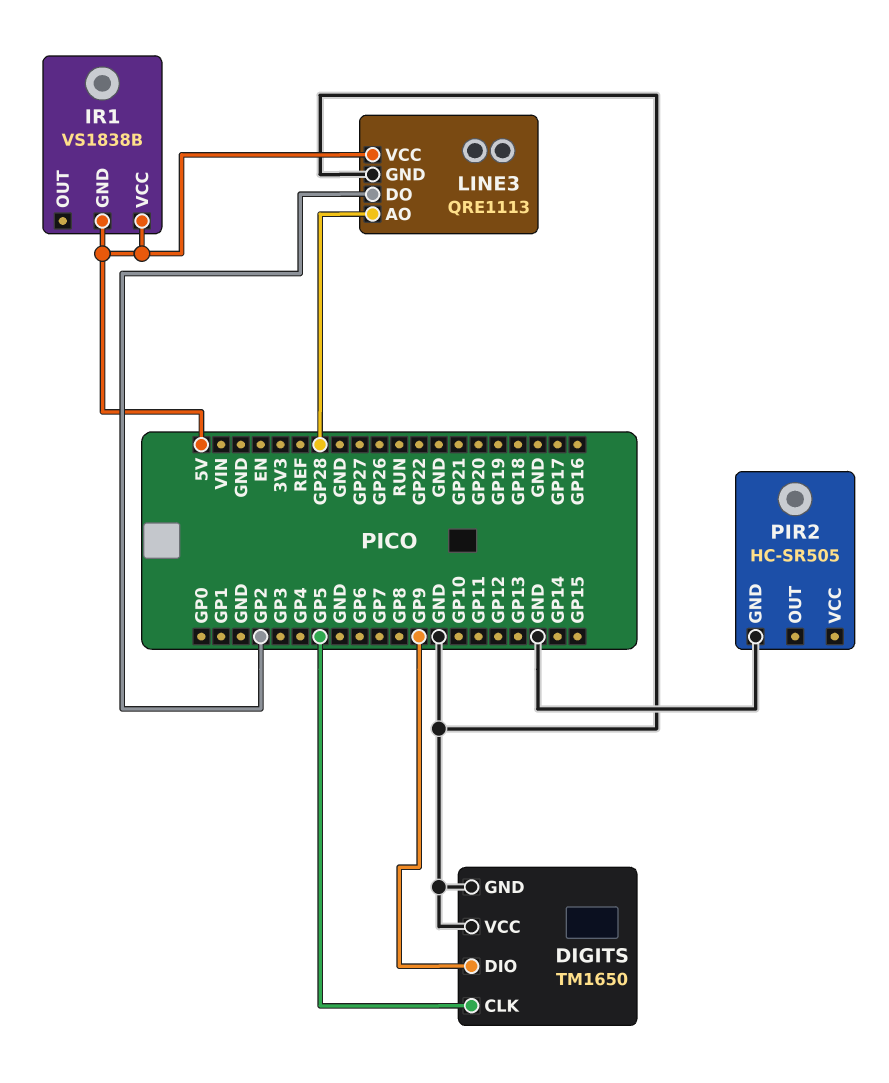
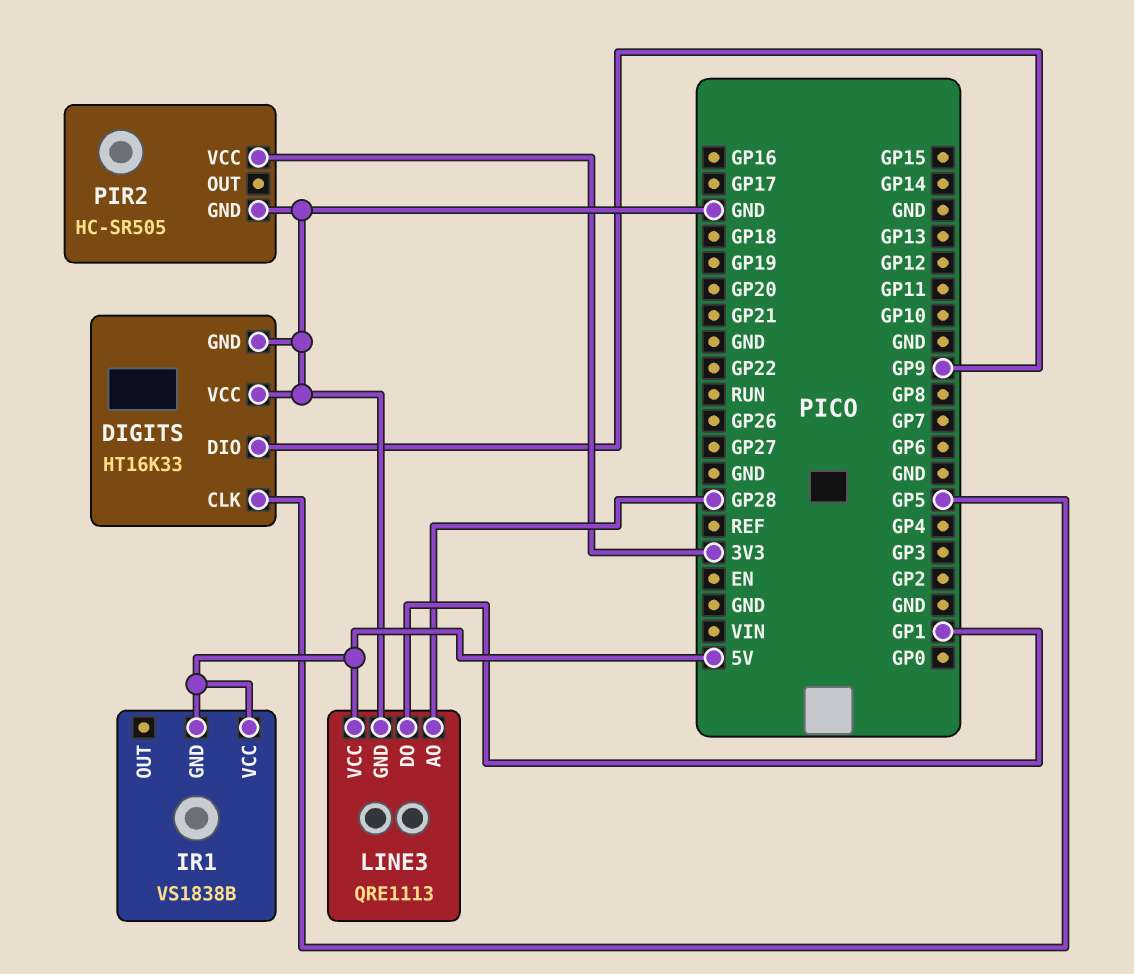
DIGITS: TM1650 -> HT16K33
LINE3 pin DO: GP2 -> GP1
PIR2 pin VCC: none -> 3V3

